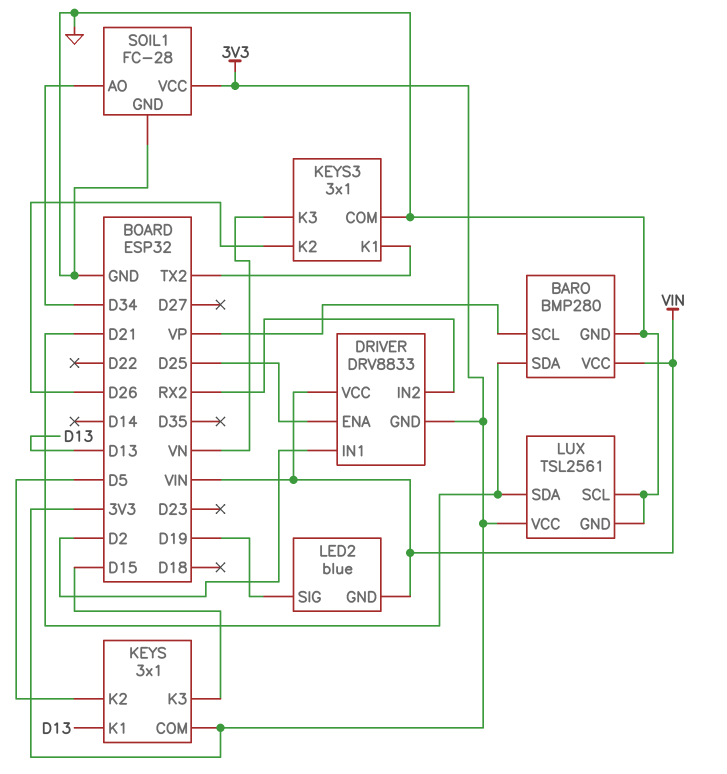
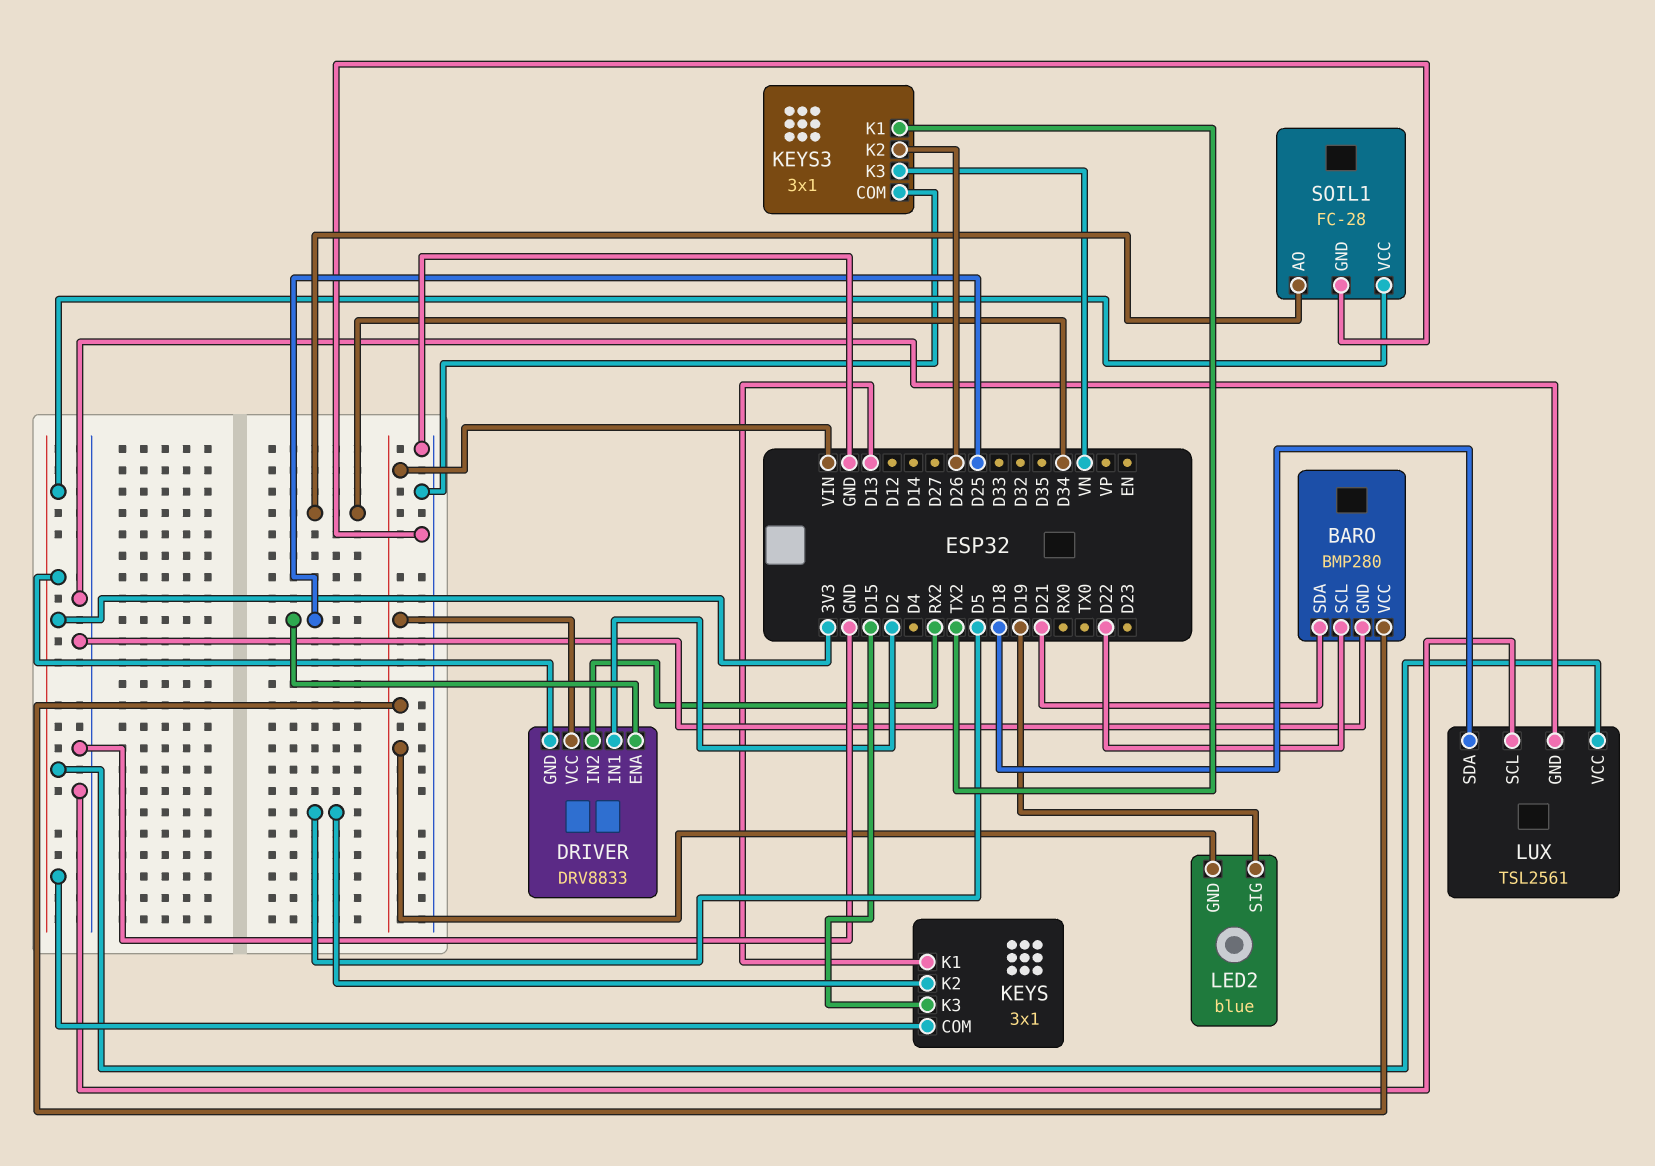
BARO pin SCL: VP -> D22
LUX pin SDA: D21 -> D18

